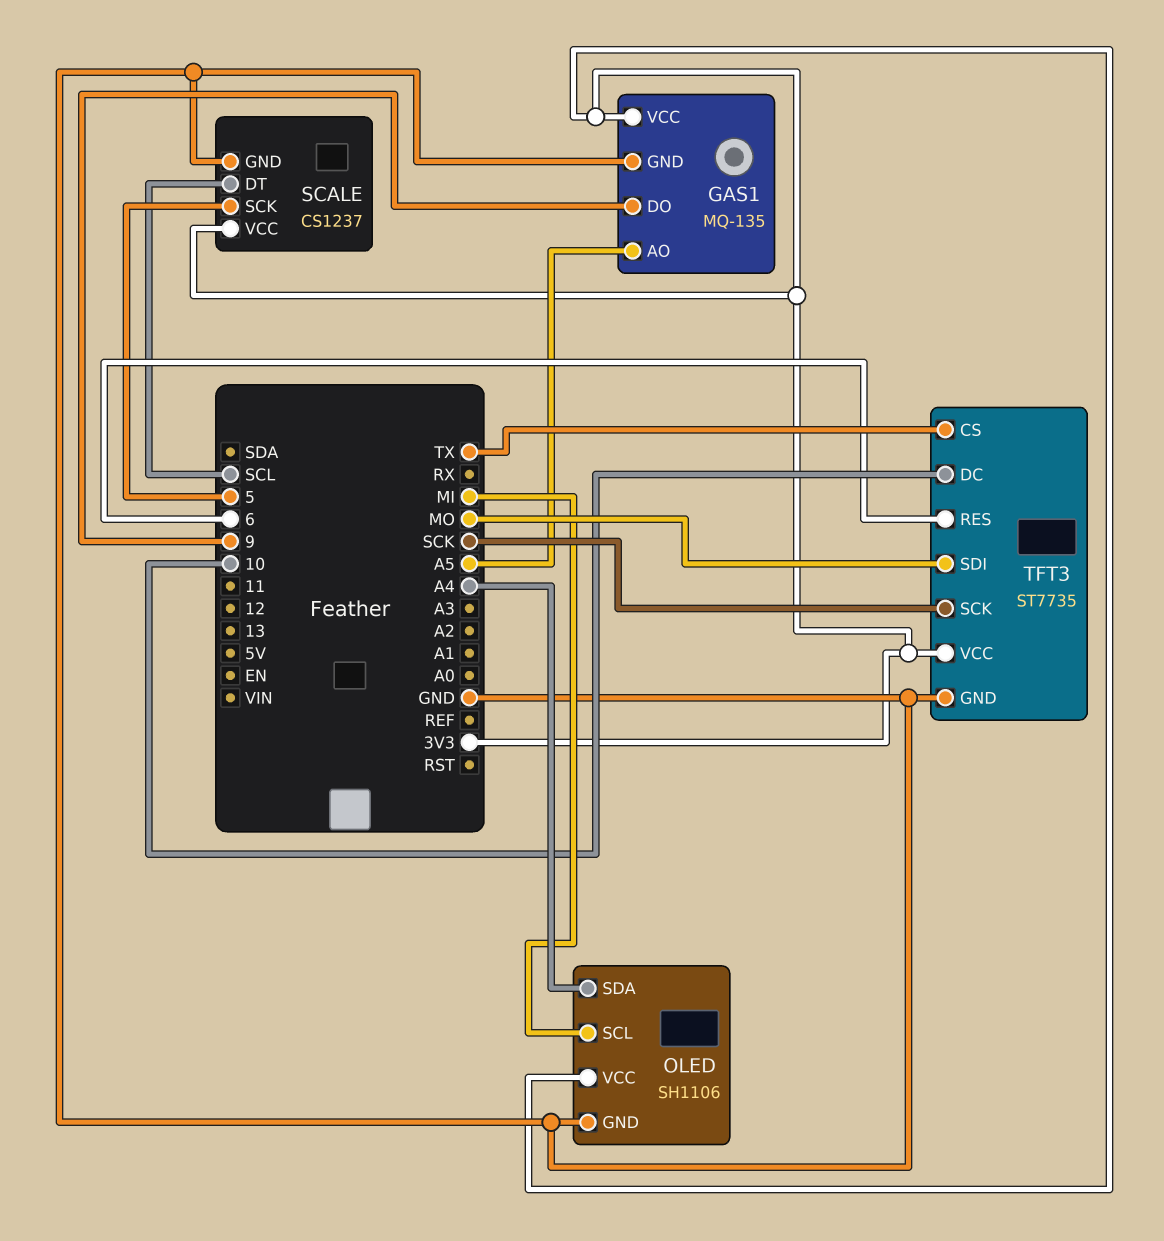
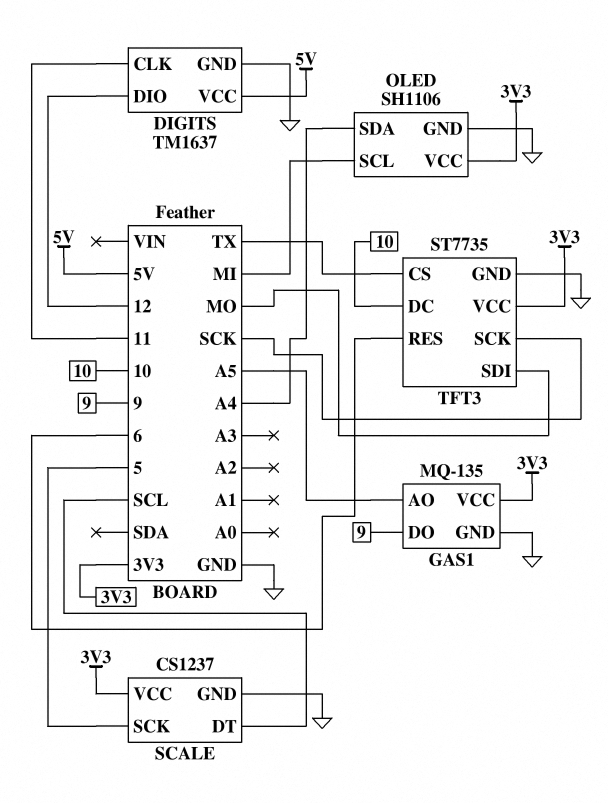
DIGITS: none -> TM1637
DIGITS pin CLK: none -> 11
DIGITS pin DIO: none -> 12
DIGITS pin GND: none -> GND
DIGITS pin VCC: none -> 5V

